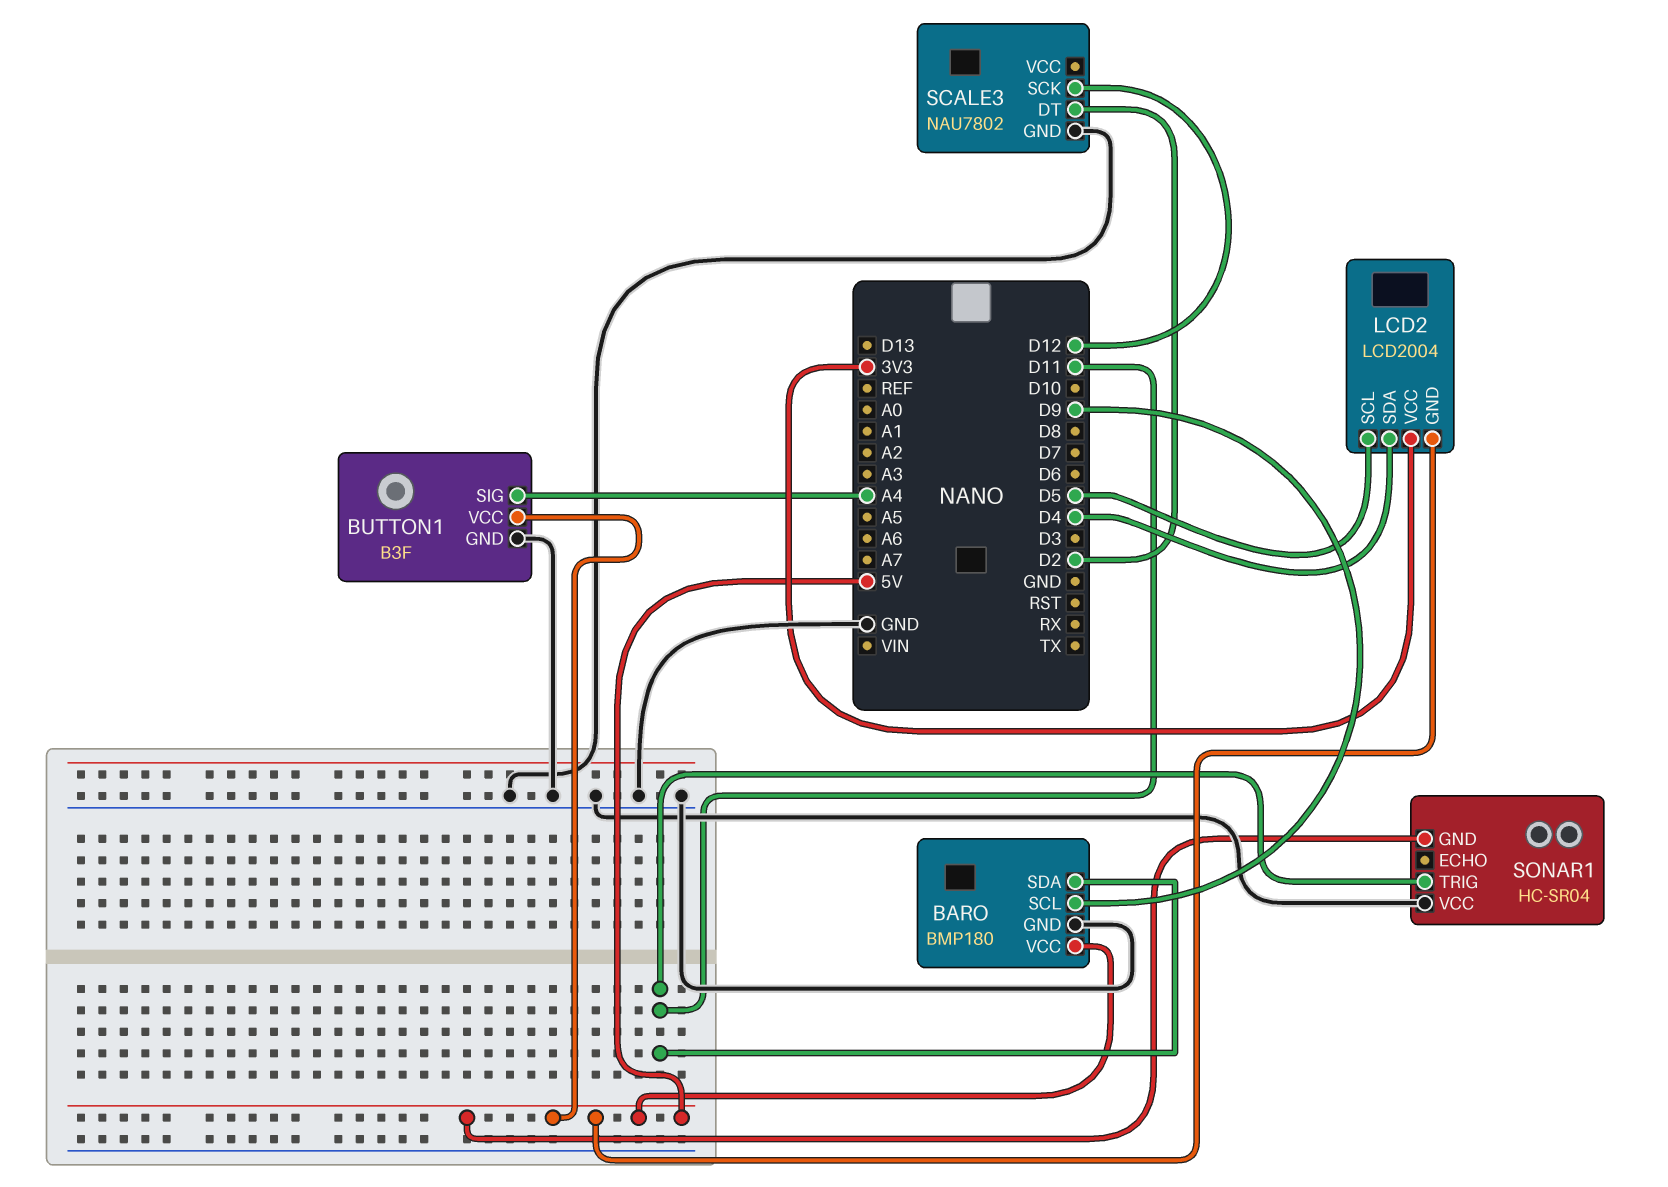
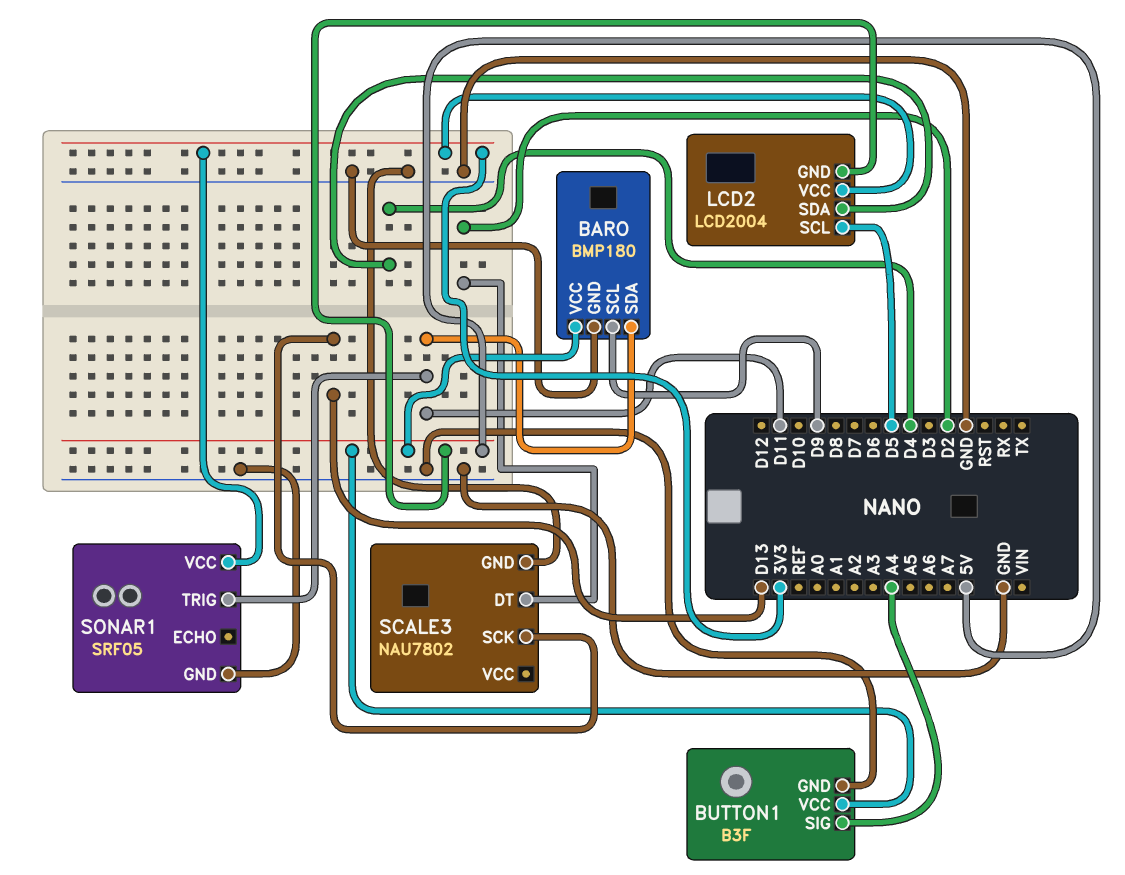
SCALE3 pin SCK: D12 -> D13
SONAR1: HC-SR04 -> SRF05
SONAR1 pin GND: 5V -> GND
SONAR1 pin VCC: GND -> 3V3

